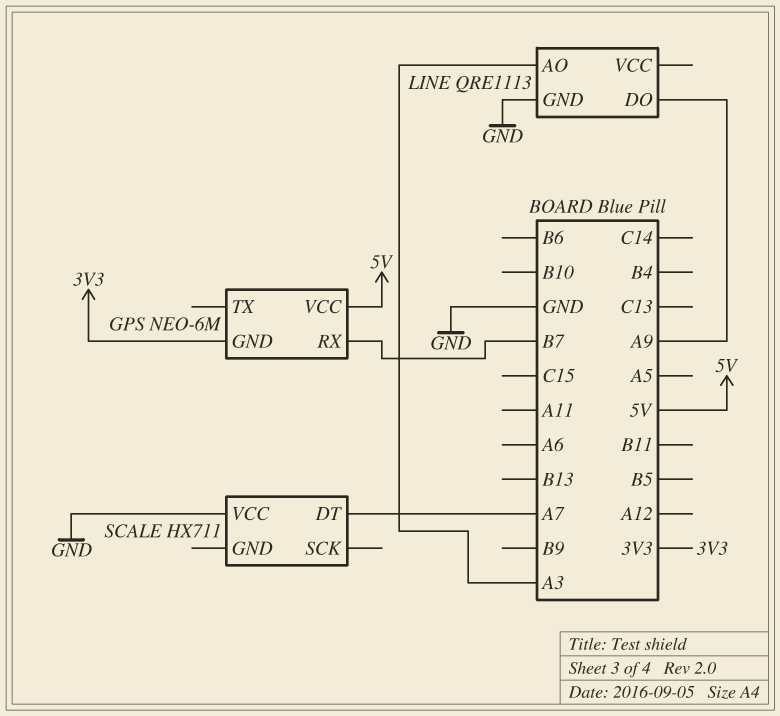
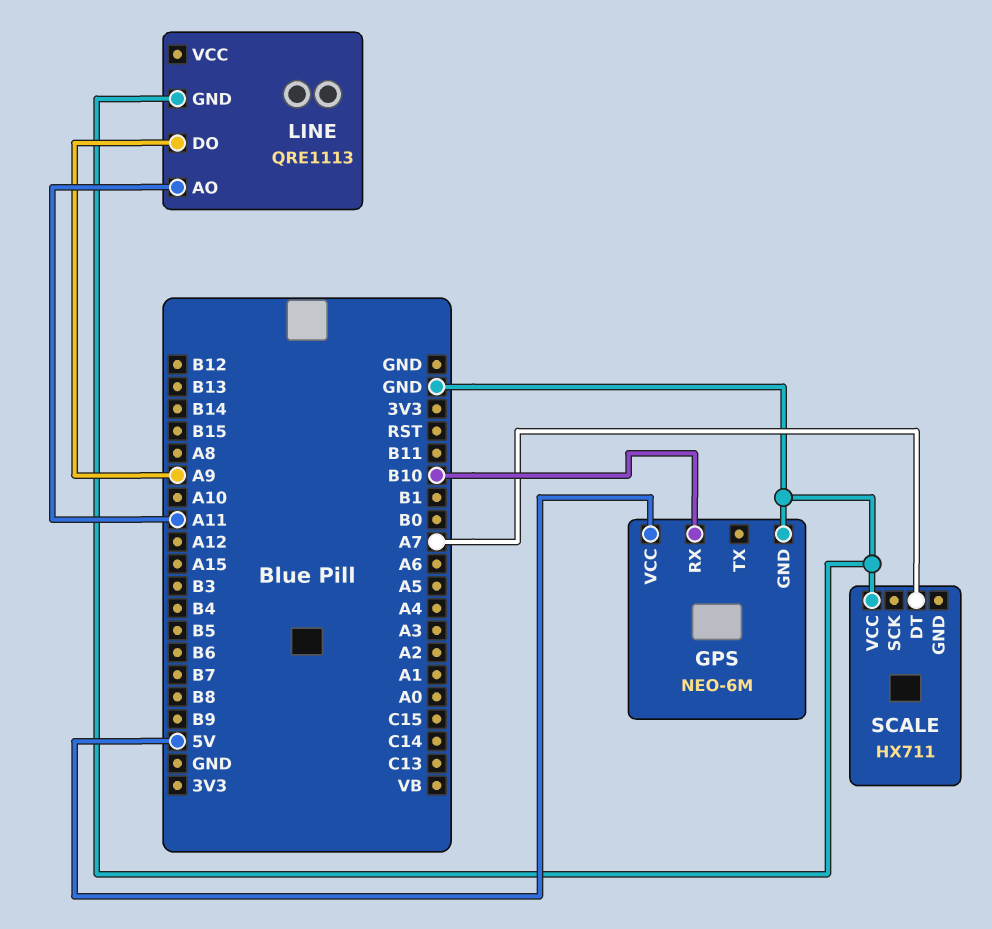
GPS pin GND: 3V3 -> GND
GPS pin RX: B7 -> B10
LINE pin AO: A3 -> A11

